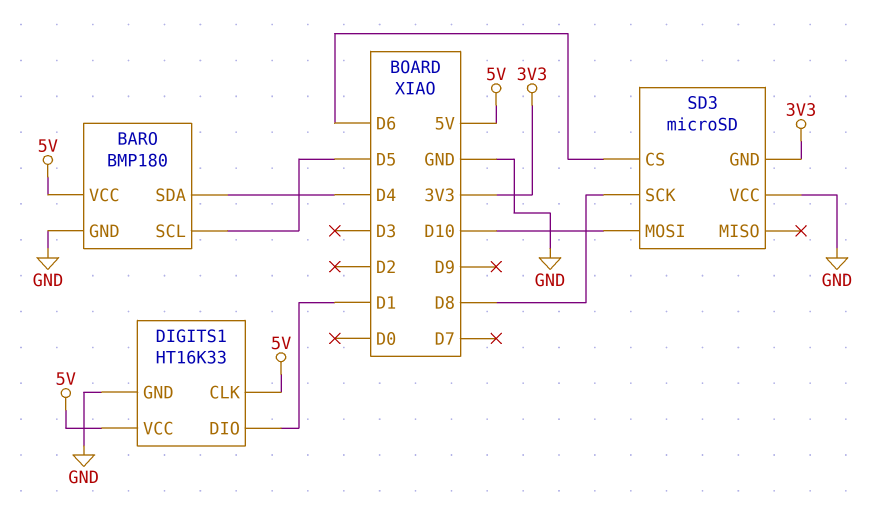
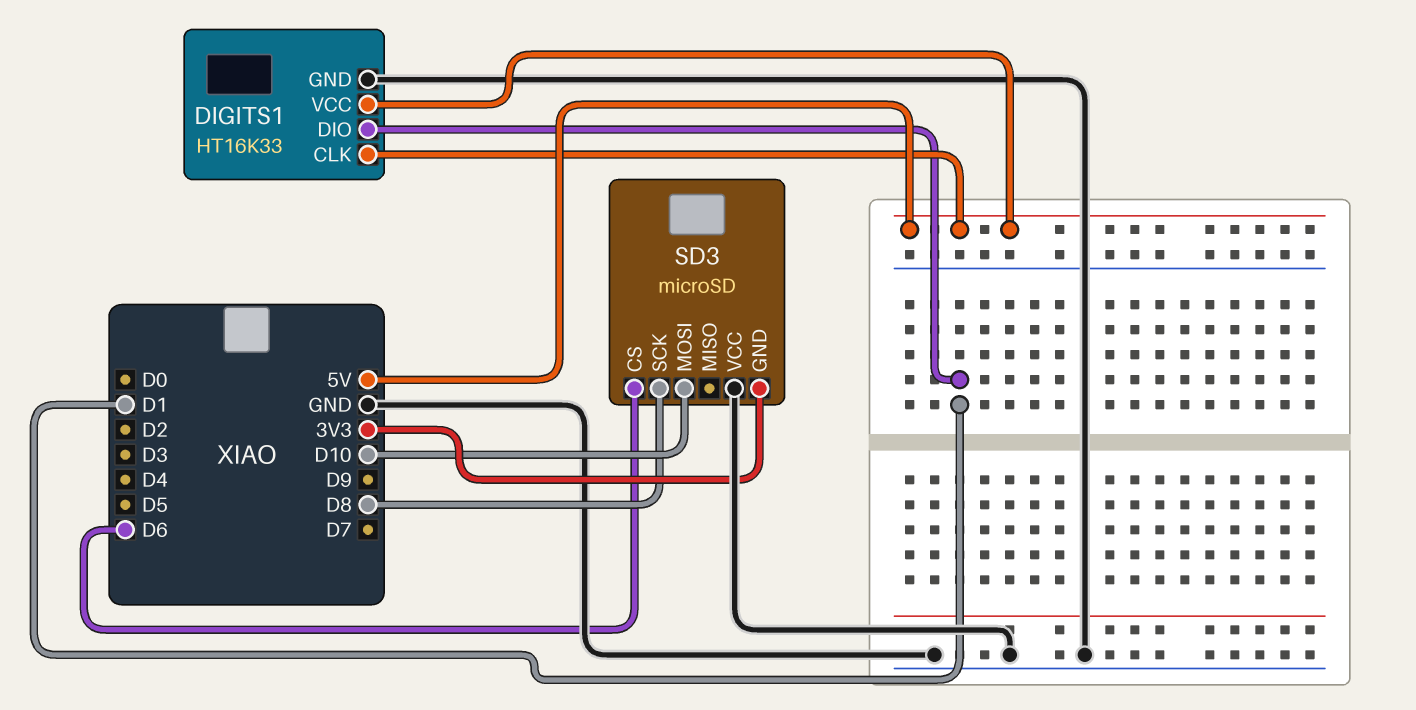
BARO: BMP180 -> none
BARO pin GND: GND -> none
BARO pin SCL: D5 -> none
BARO pin SDA: D4 -> none
BARO pin VCC: 5V -> none

